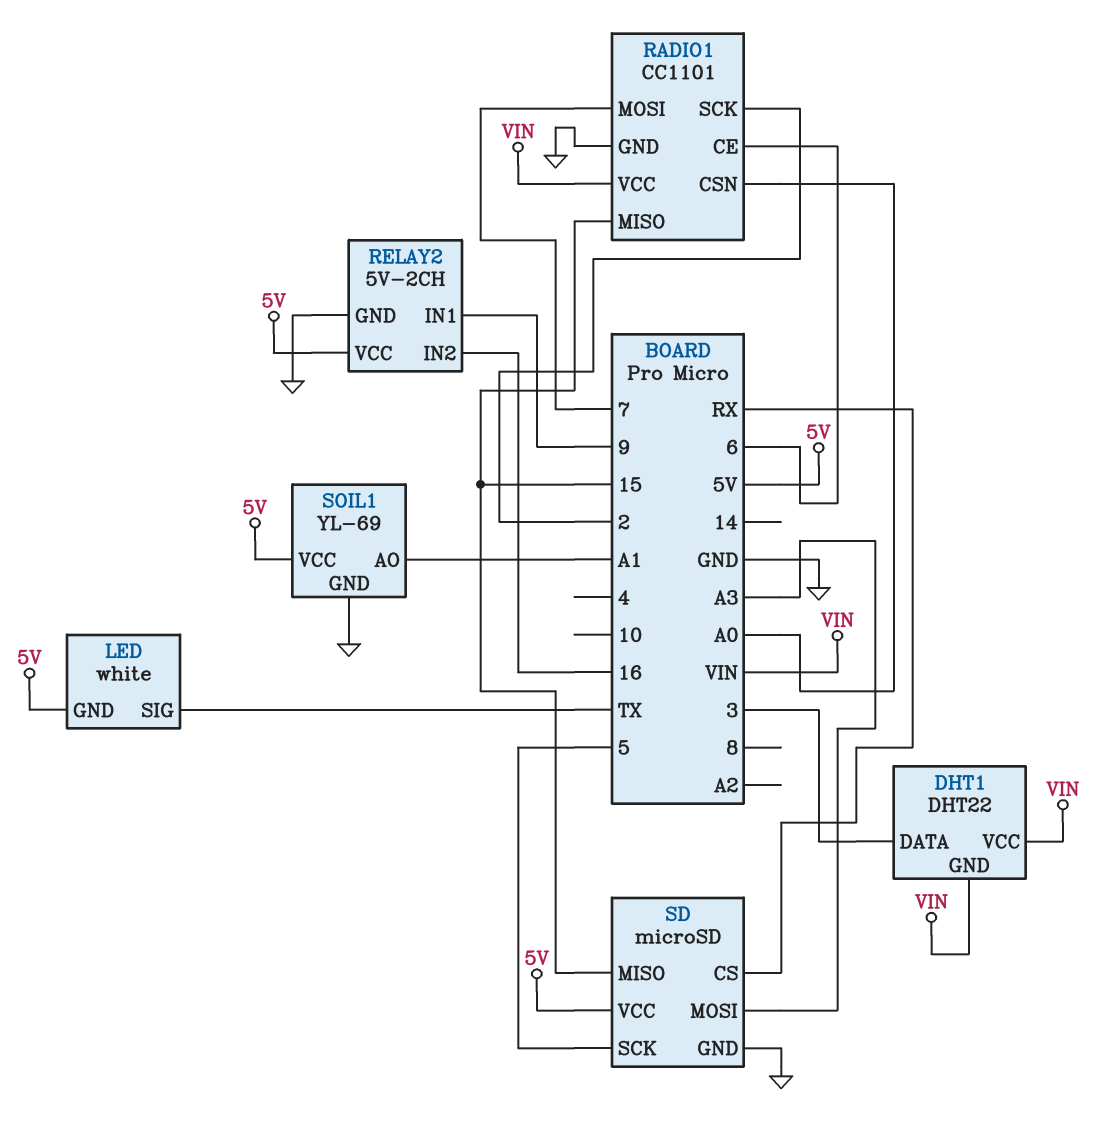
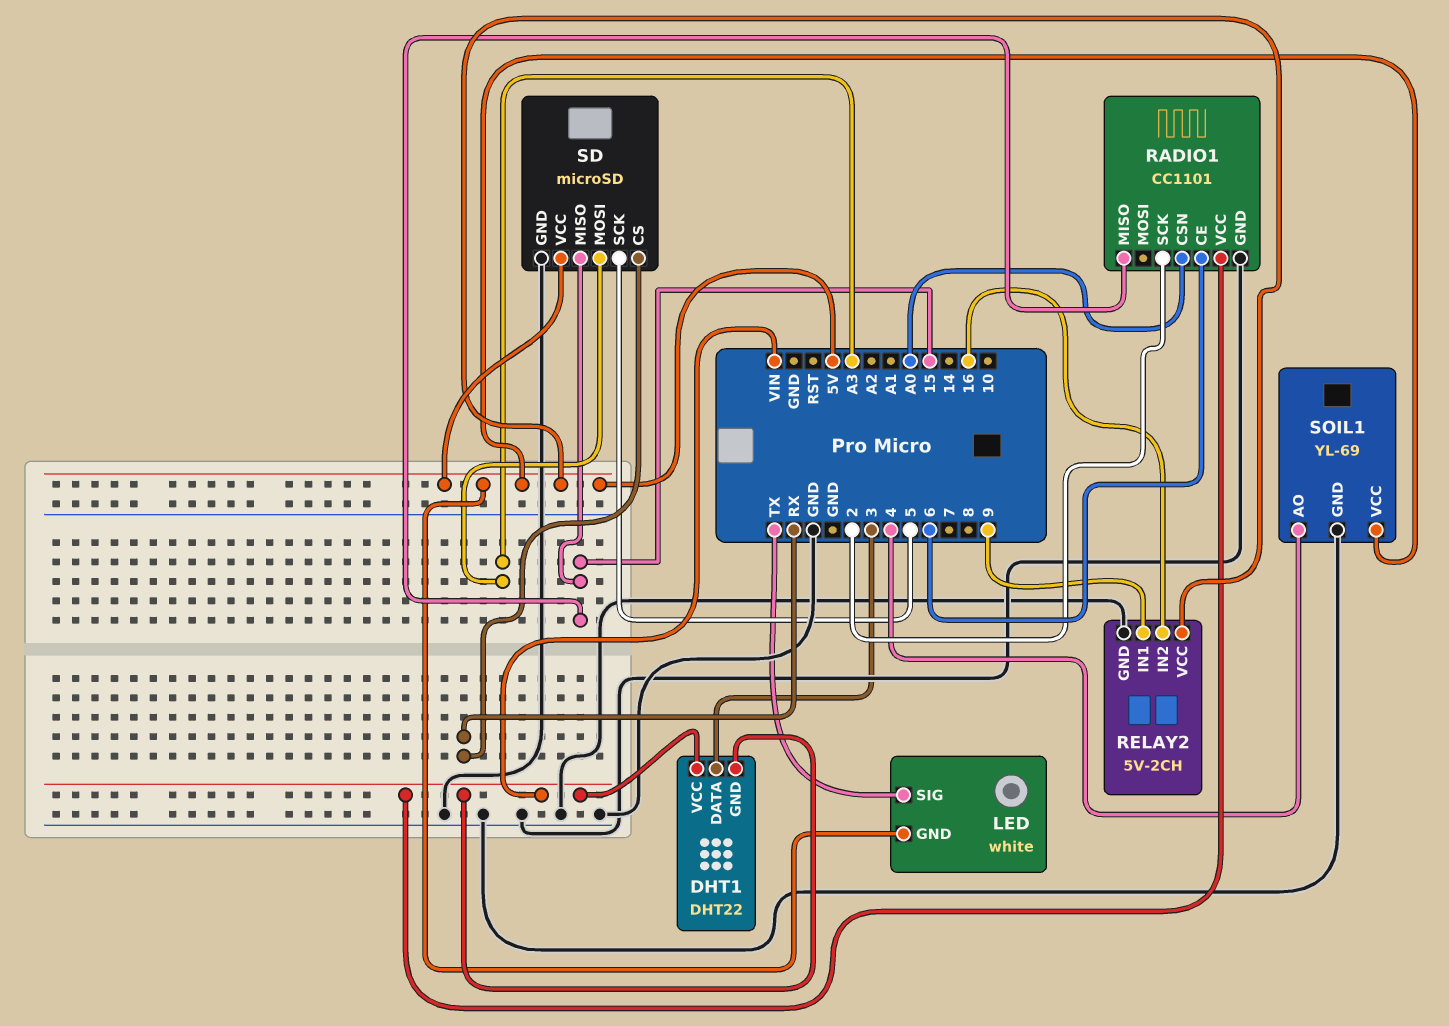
RADIO1 pin MOSI: 7 -> none
SOIL1 pin AO: A1 -> 4

